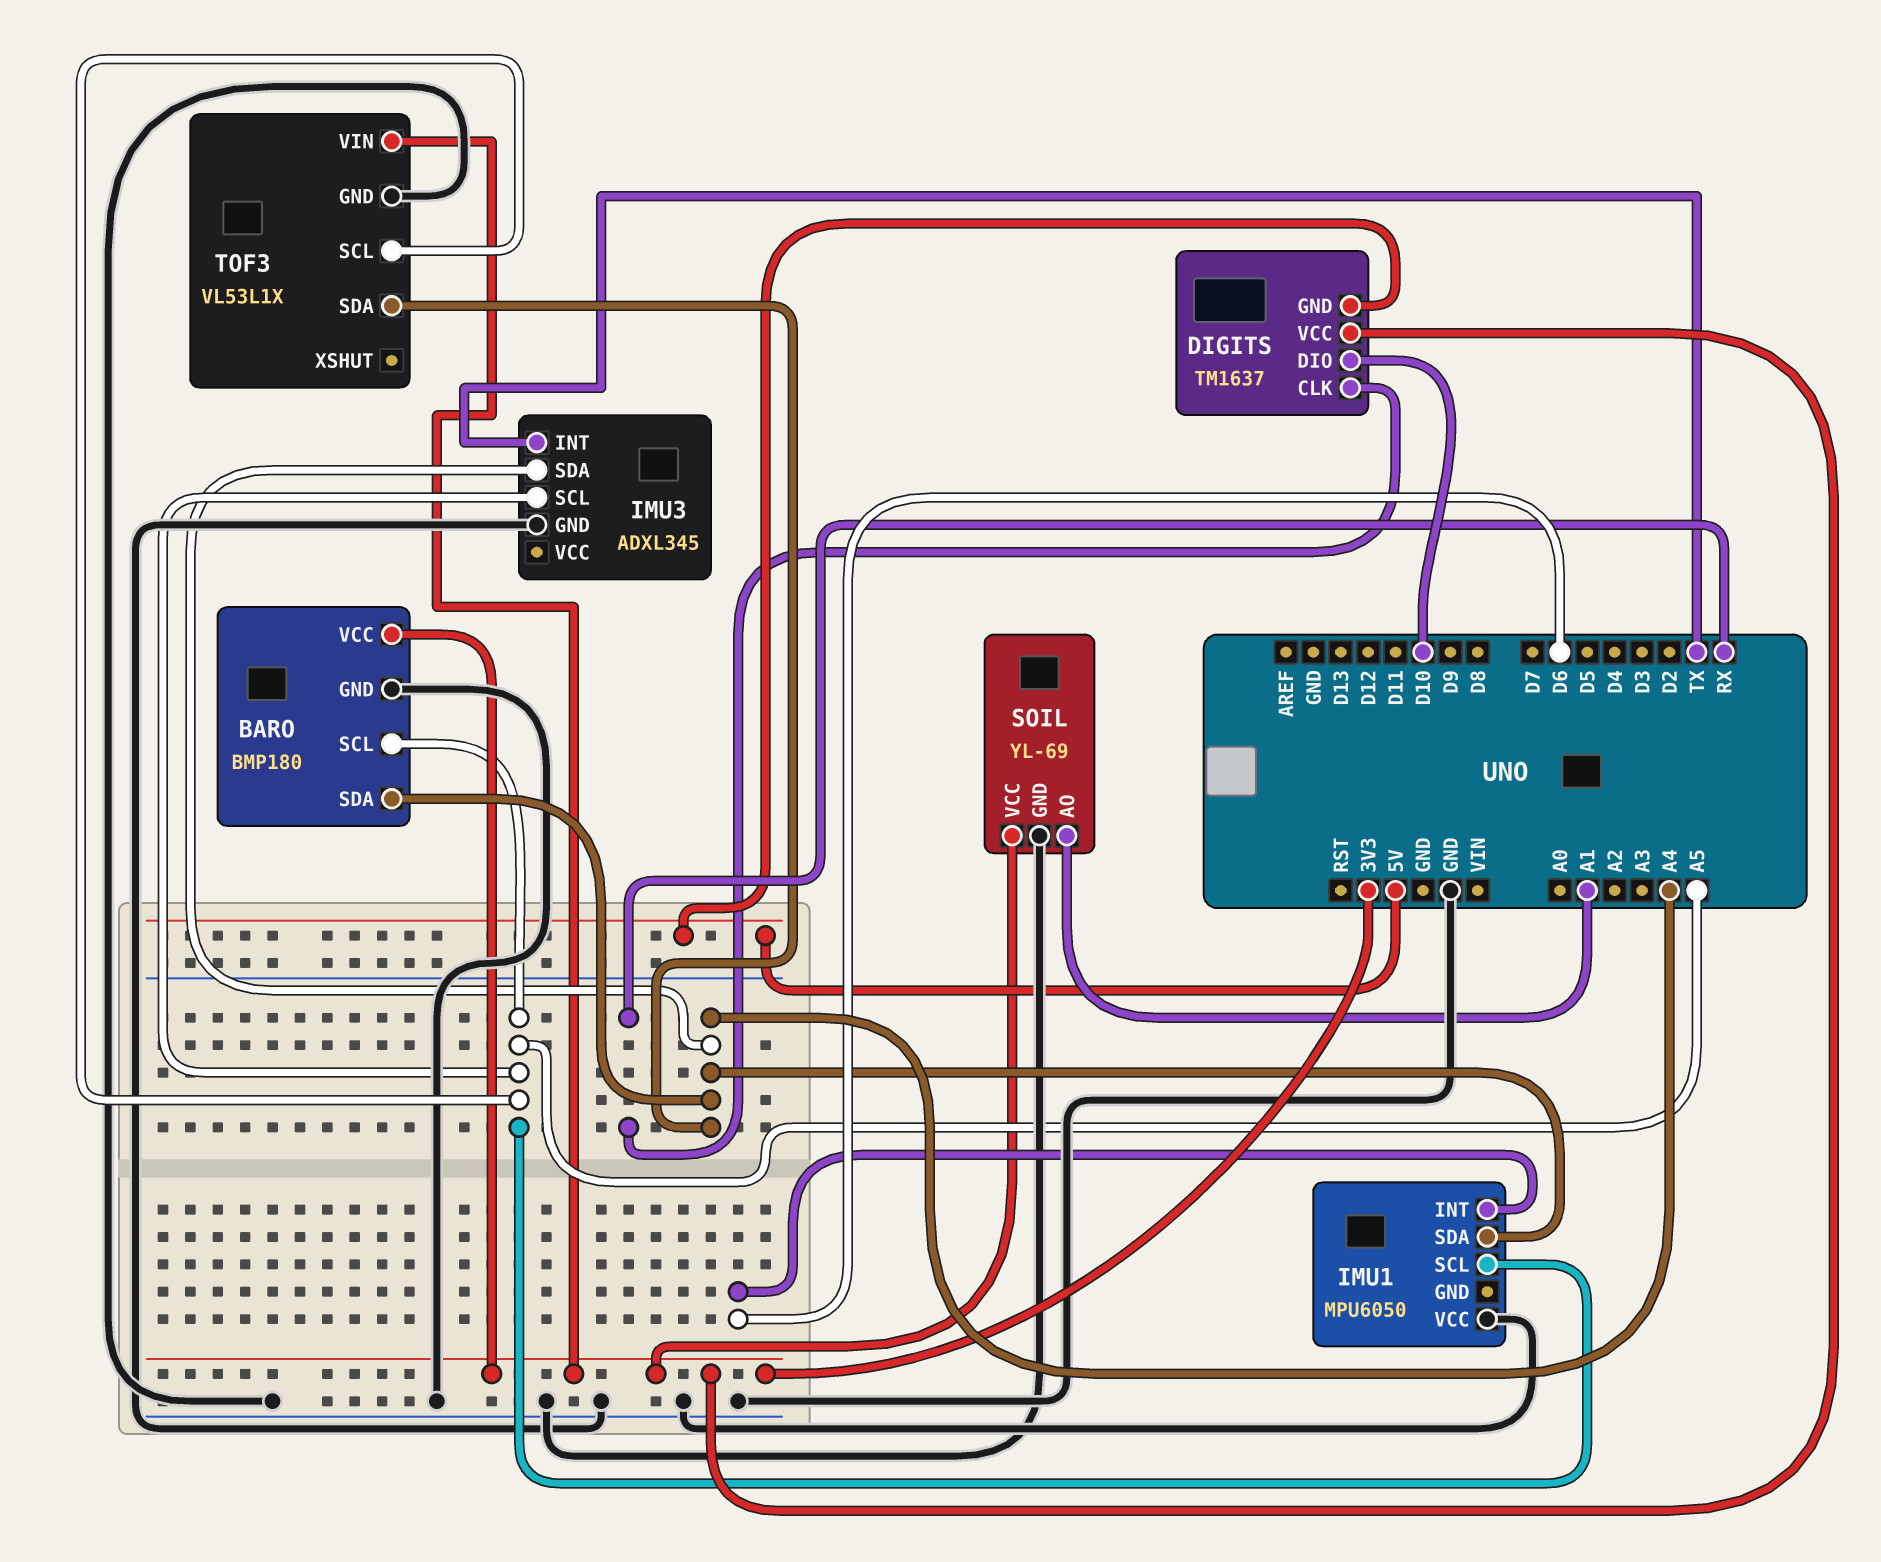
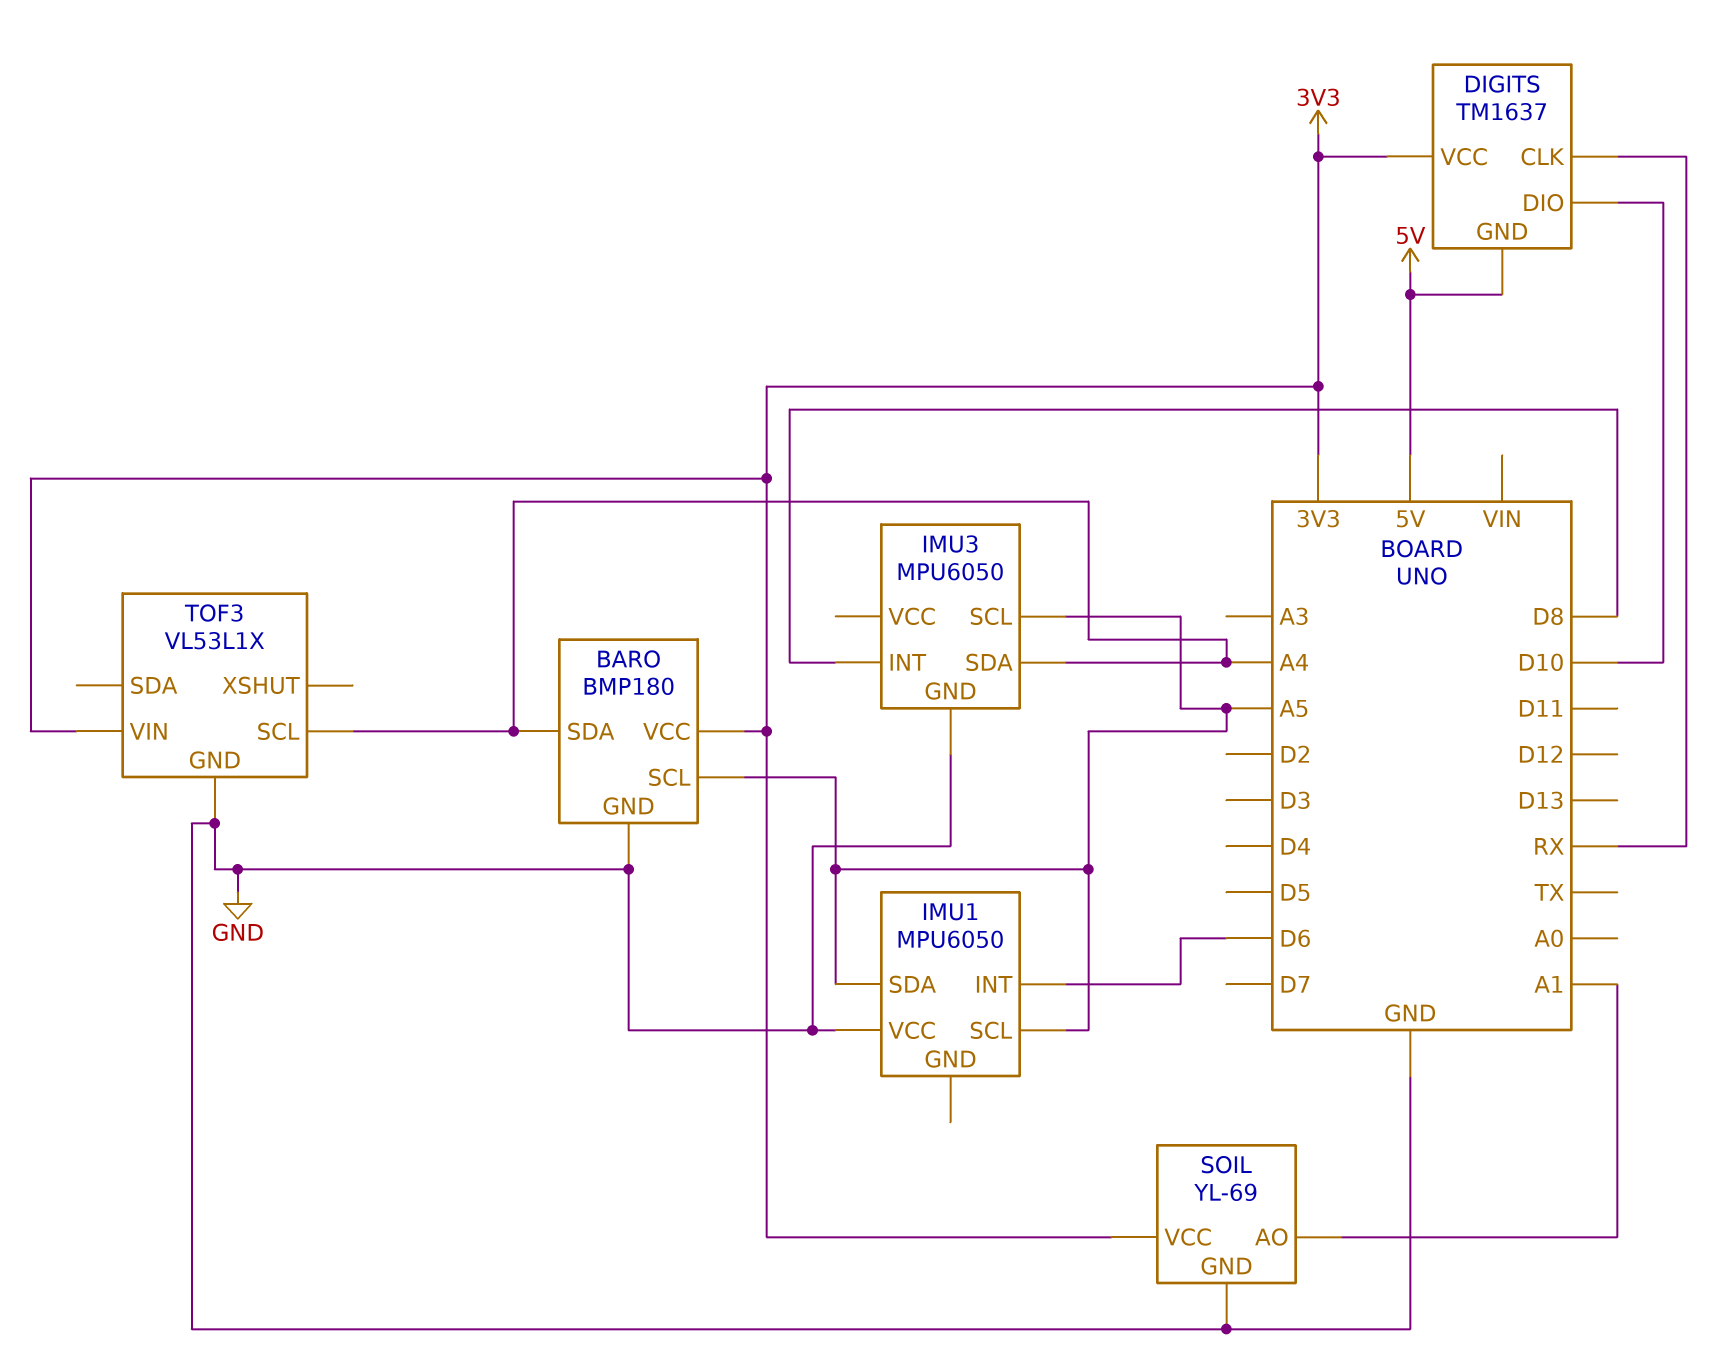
IMU1 pin SDA: A4 -> A5
IMU3: ADXL345 -> MPU6050
IMU3 pin INT: TX -> D8
TOF3 pin SCL: A5 -> A4
TOF3 pin SDA: A4 -> none

